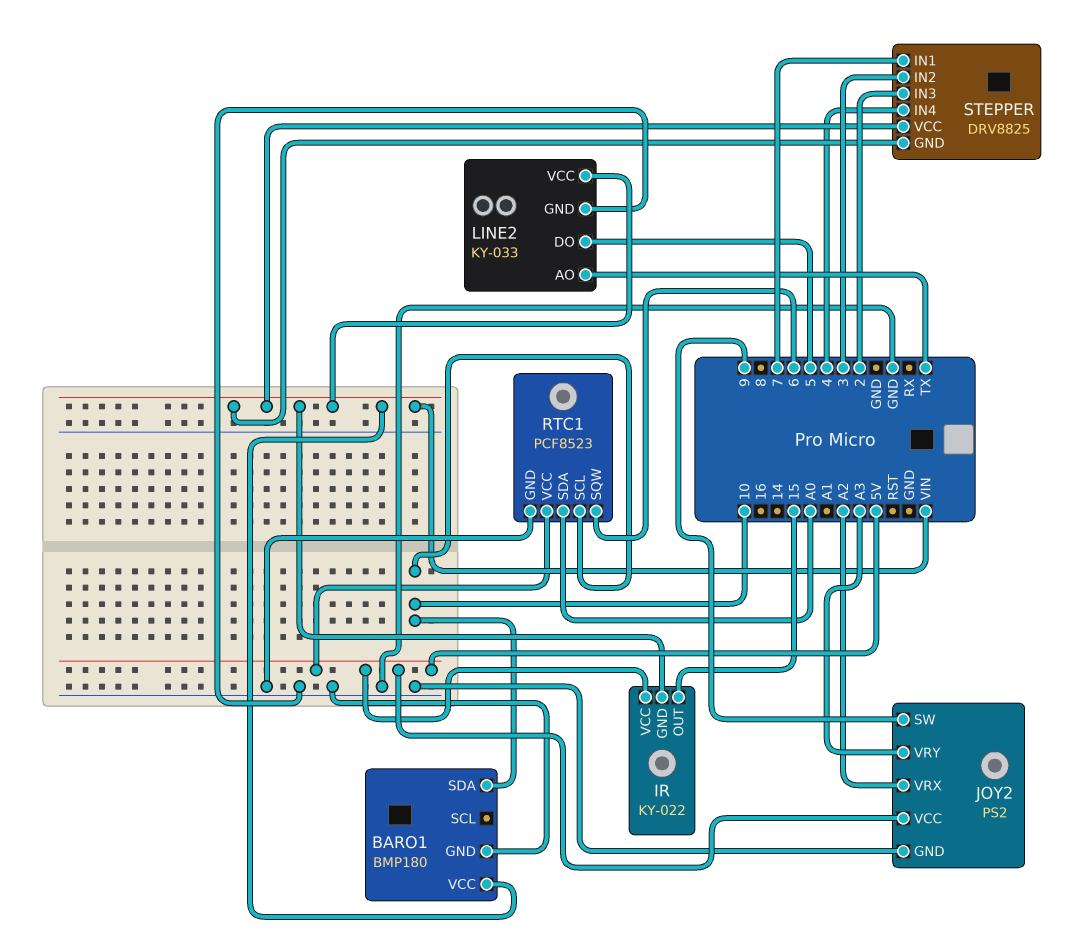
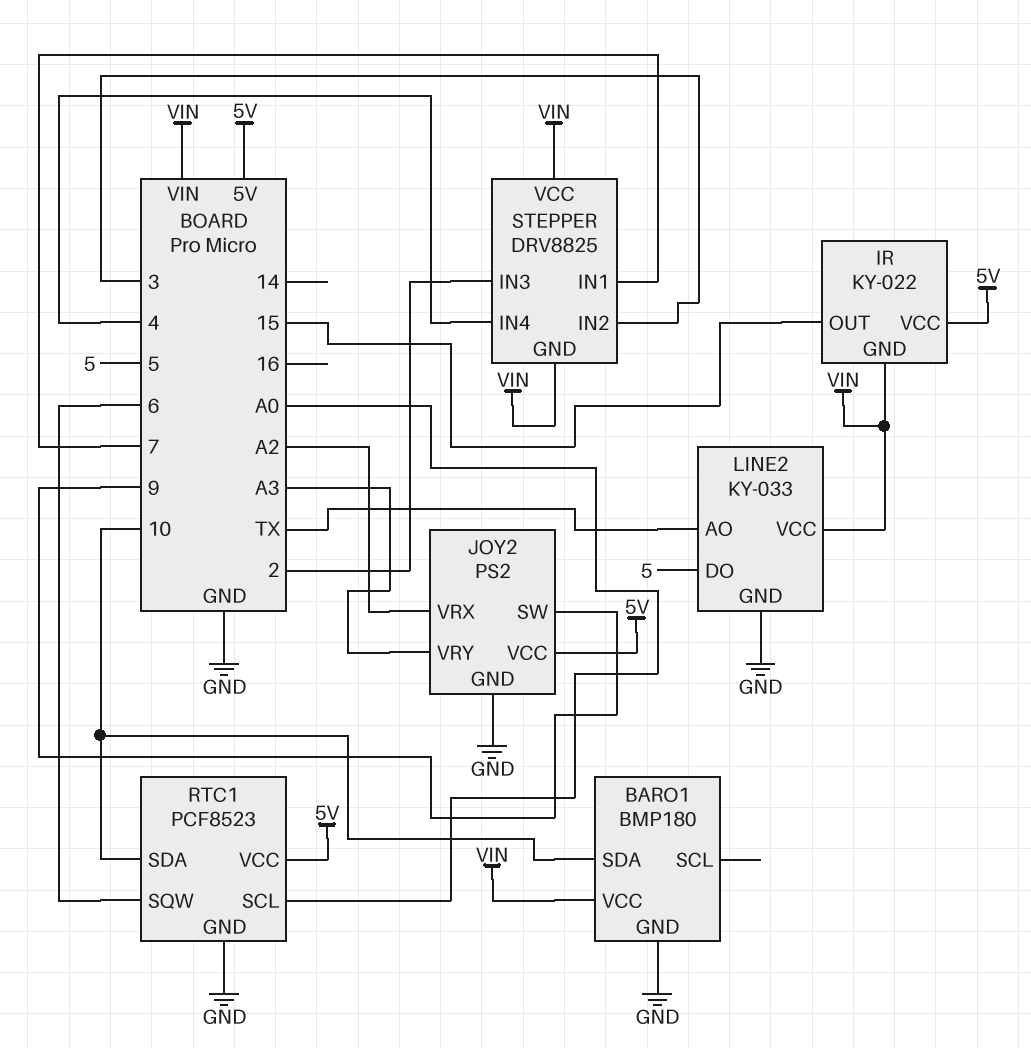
RTC1 pin SCL: 10 -> A0
RTC1 pin SDA: A0 -> 10

